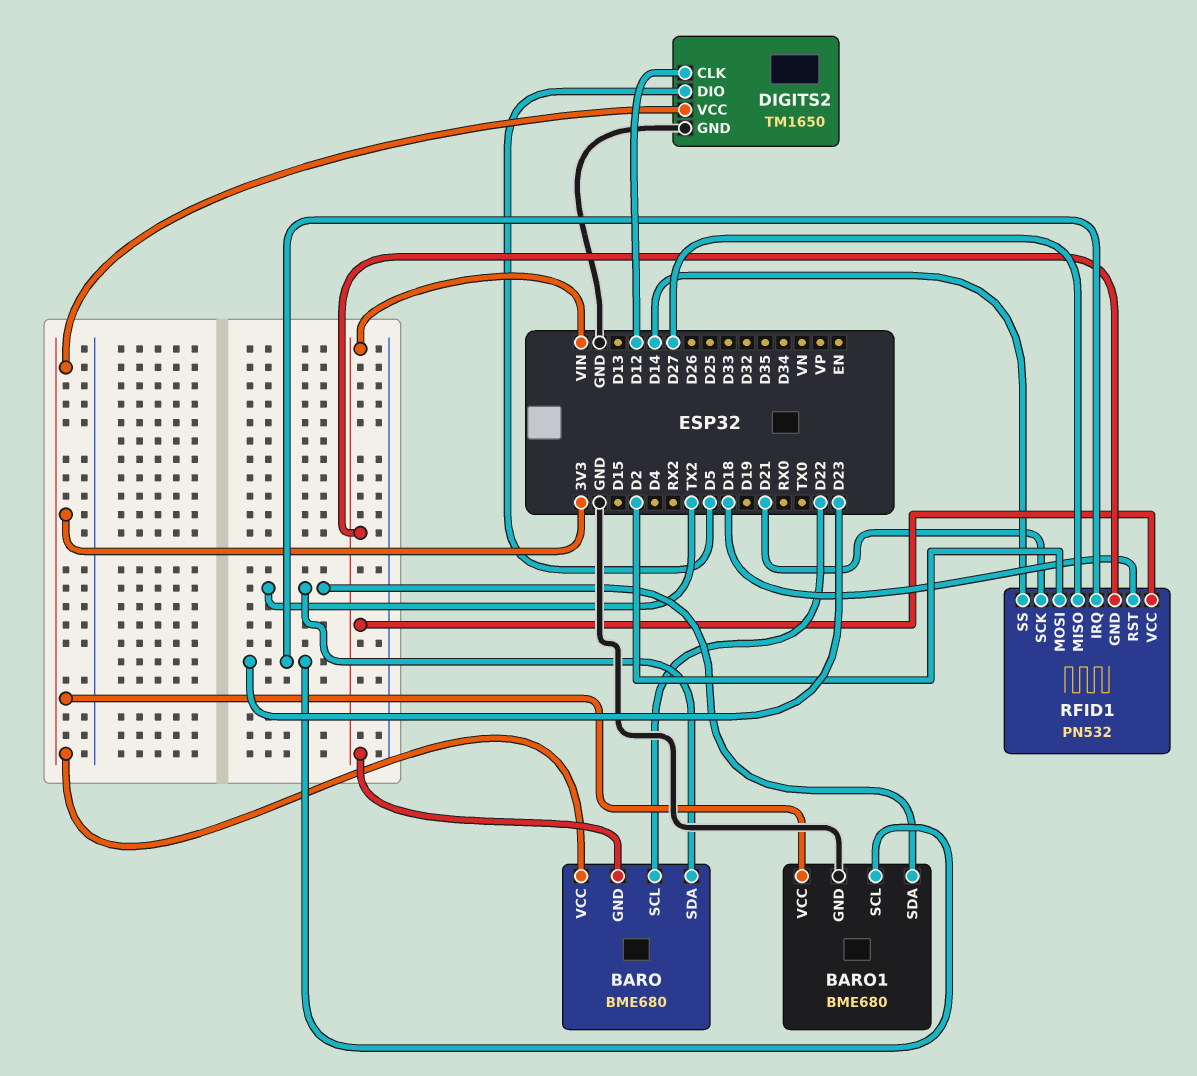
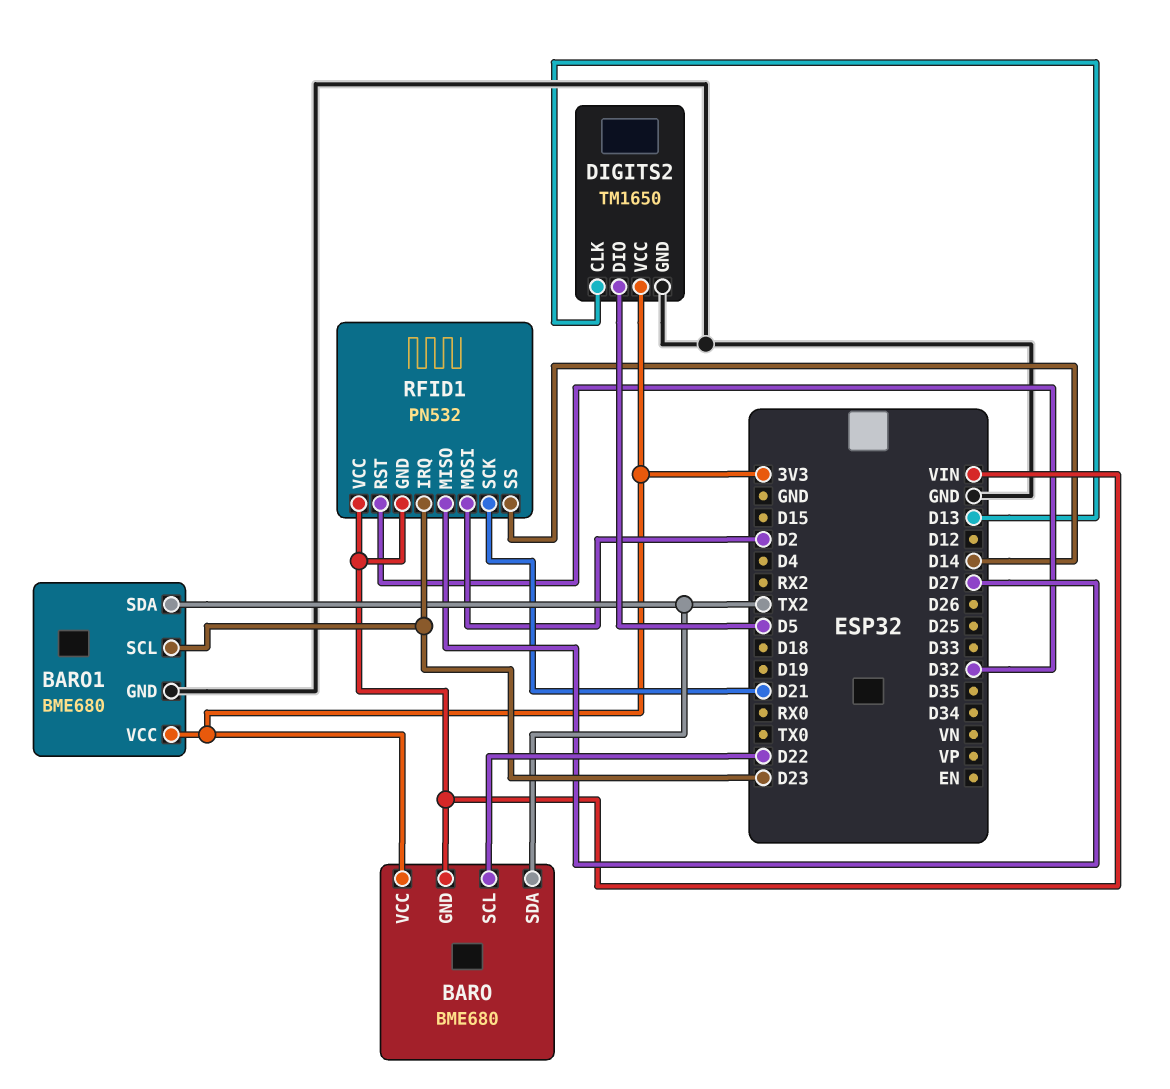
DIGITS2 pin CLK: D12 -> D13
RFID1 pin RST: D18 -> D32

